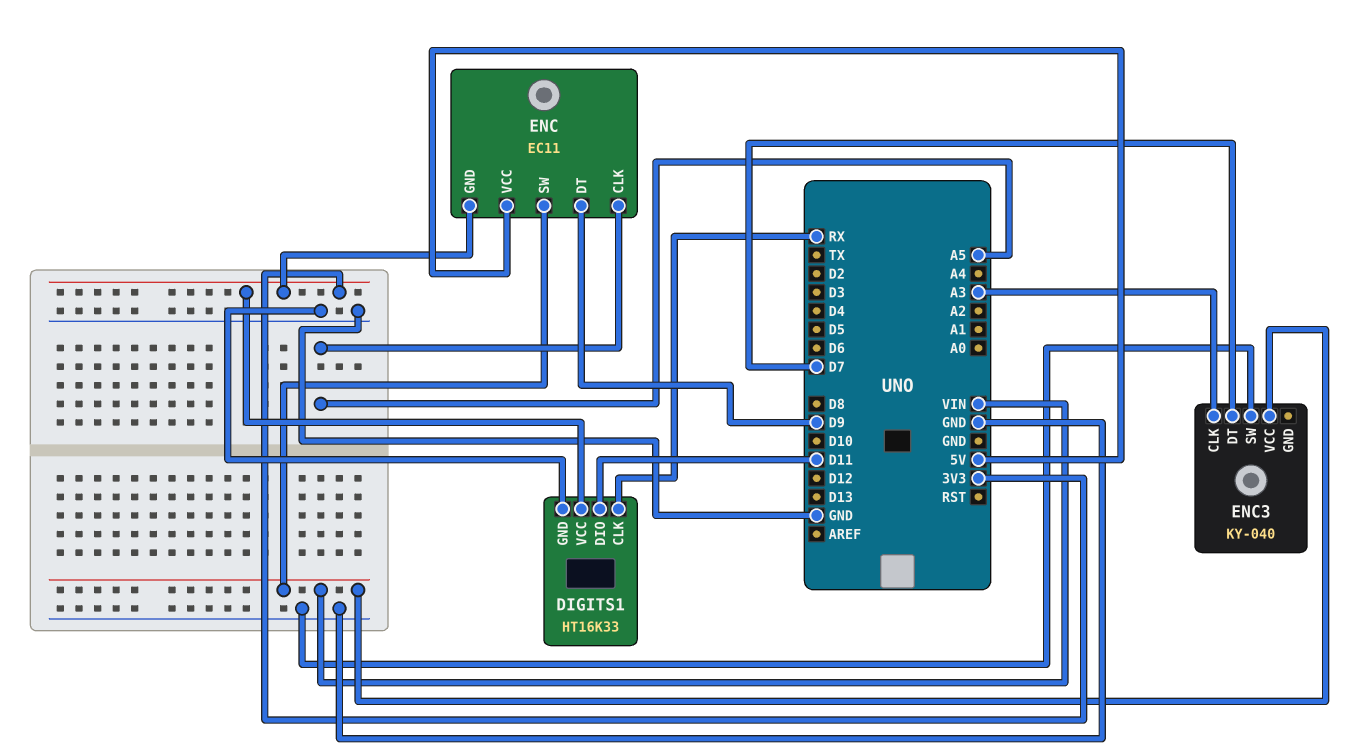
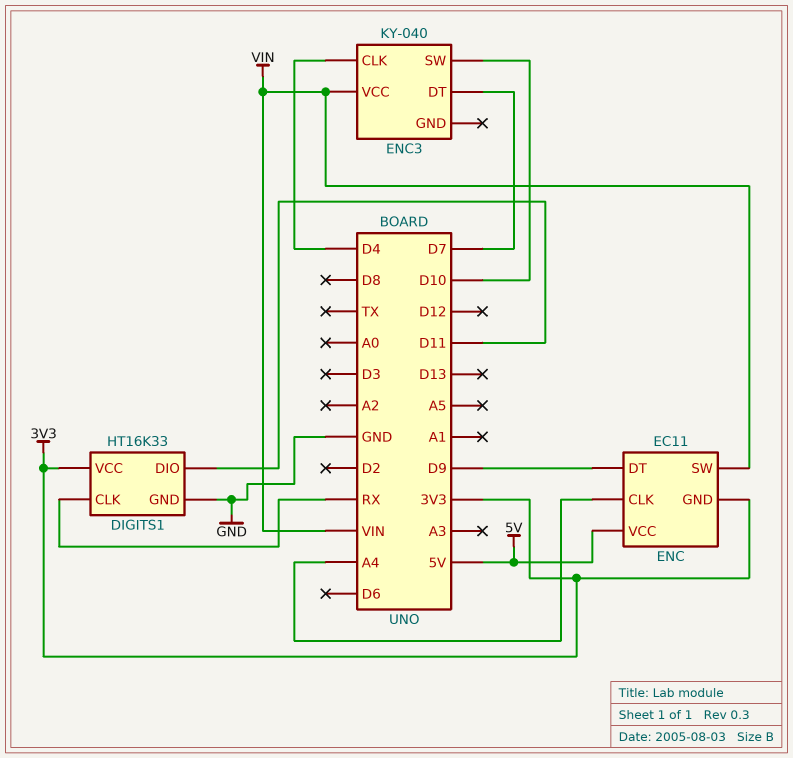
ENC pin CLK: A5 -> A4
ENC3 pin CLK: A3 -> D4
ENC3 pin SW: GND -> D10

